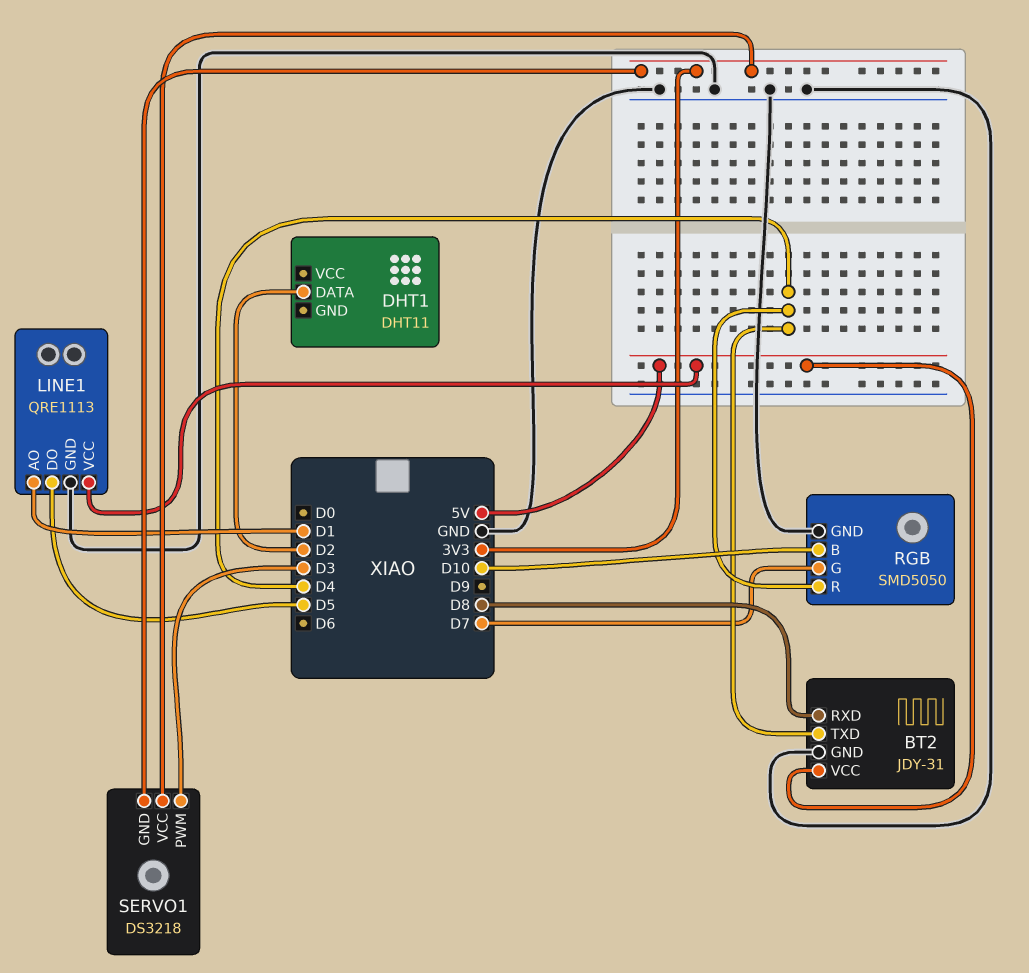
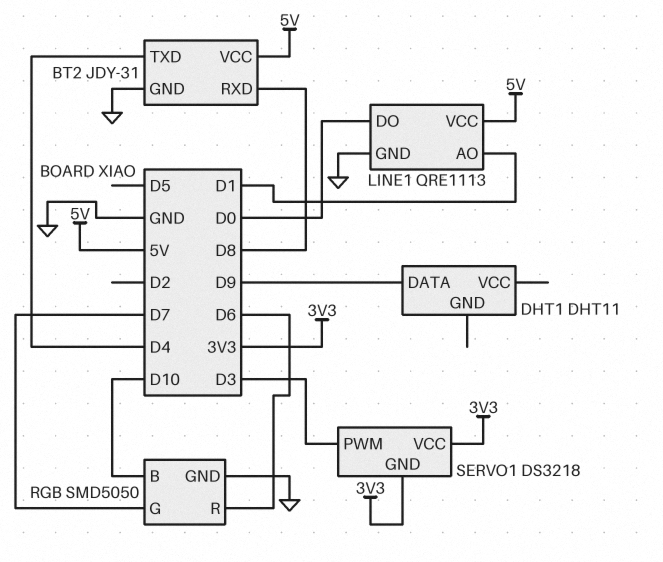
DHT1 pin DATA: D2 -> D9
LINE1 pin DO: D5 -> D0
RGB pin R: D4 -> D6

